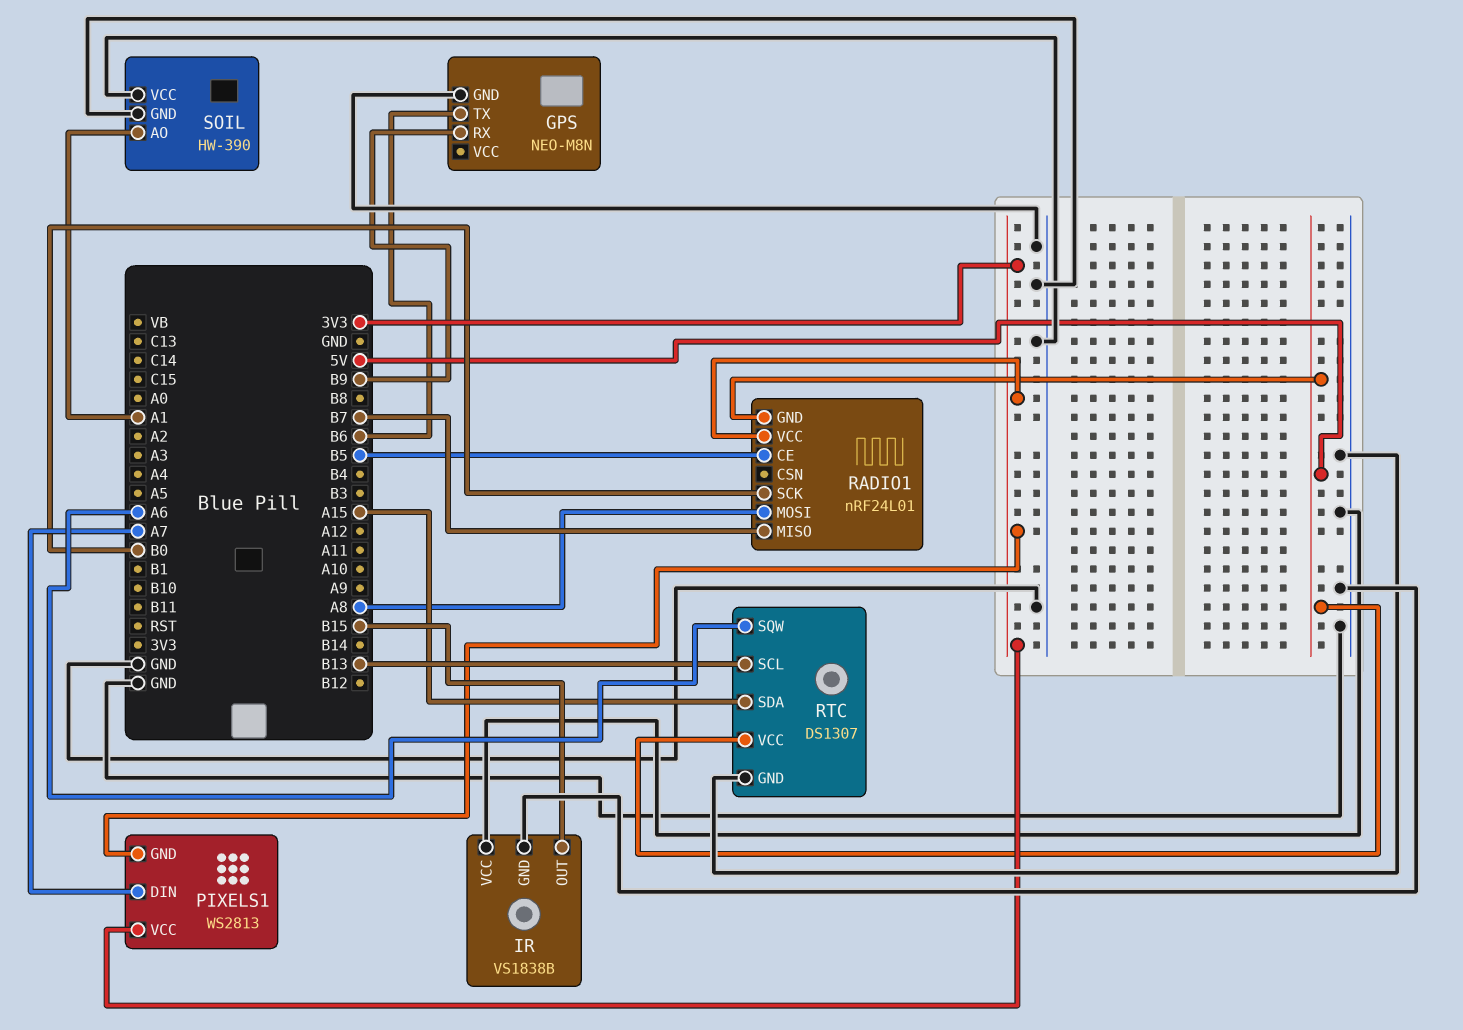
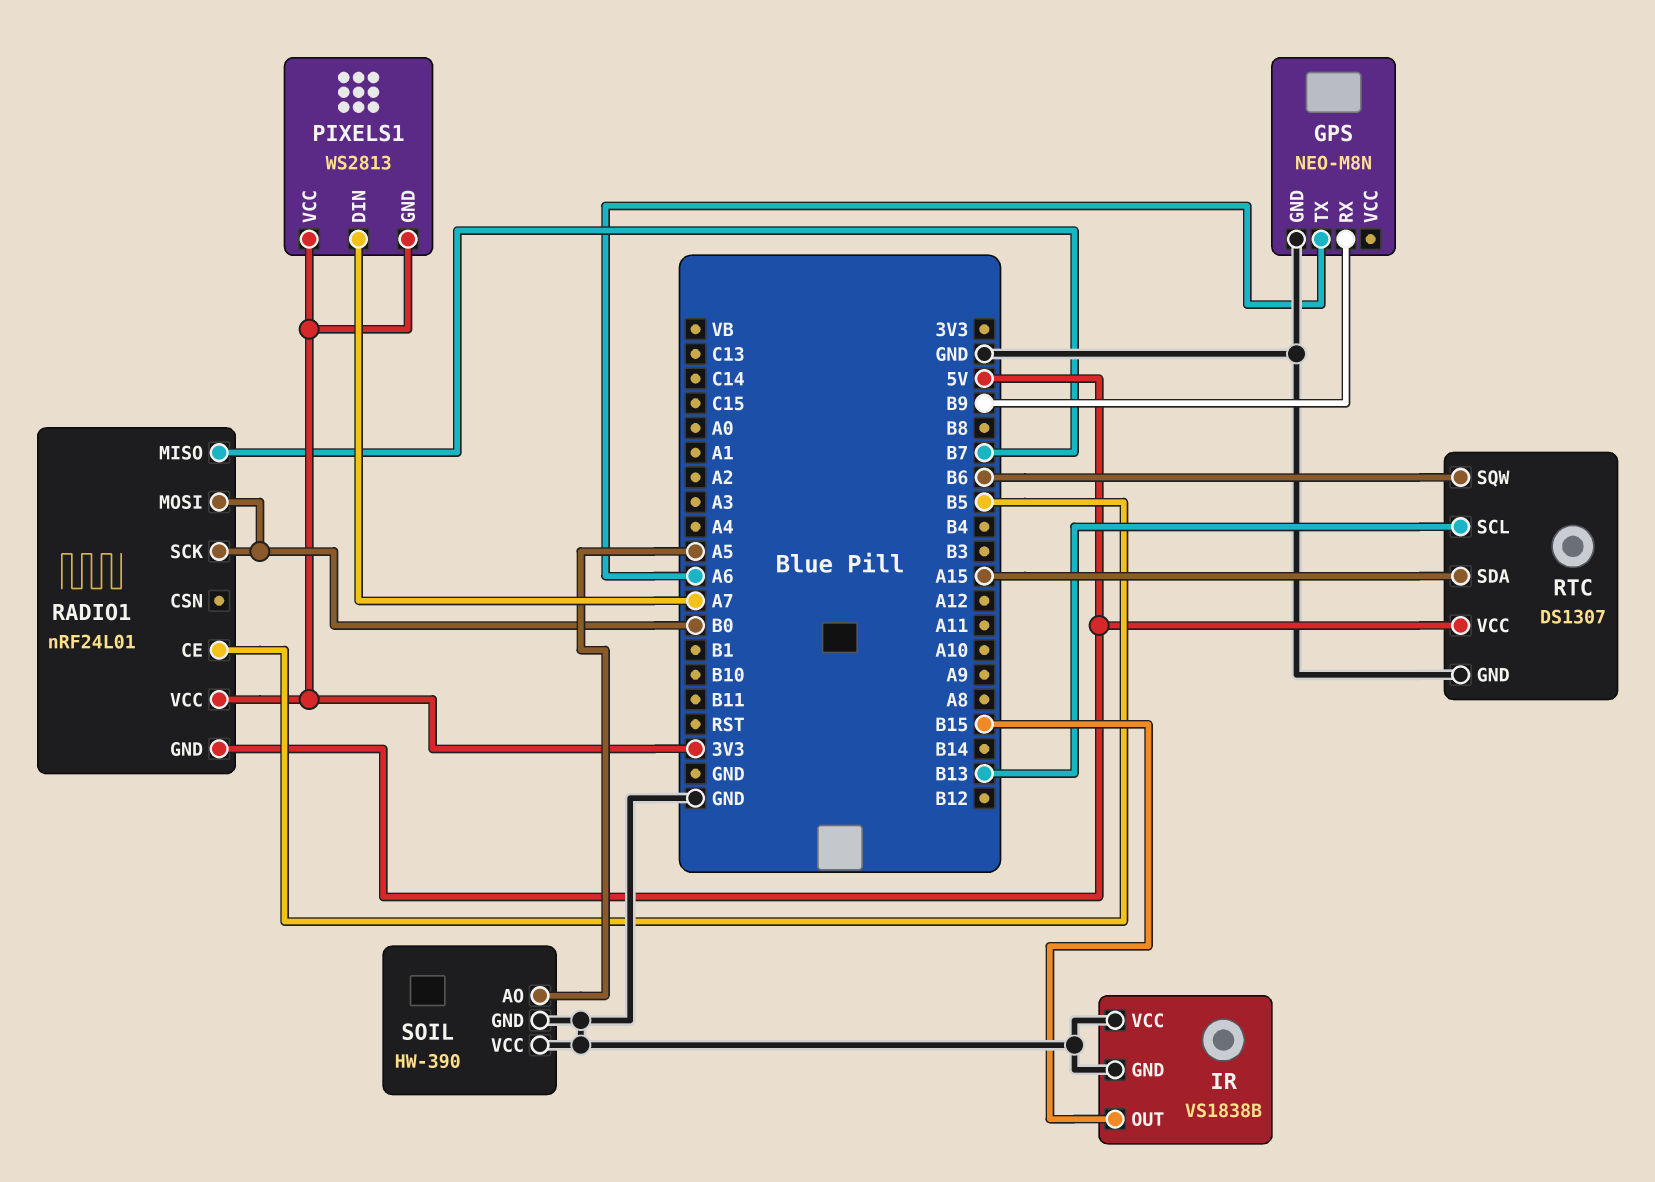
GPS pin TX: B6 -> A6
RADIO1 pin MOSI: A8 -> B0
RTC pin SQW: A6 -> B6
SOIL pin AO: A1 -> A5

